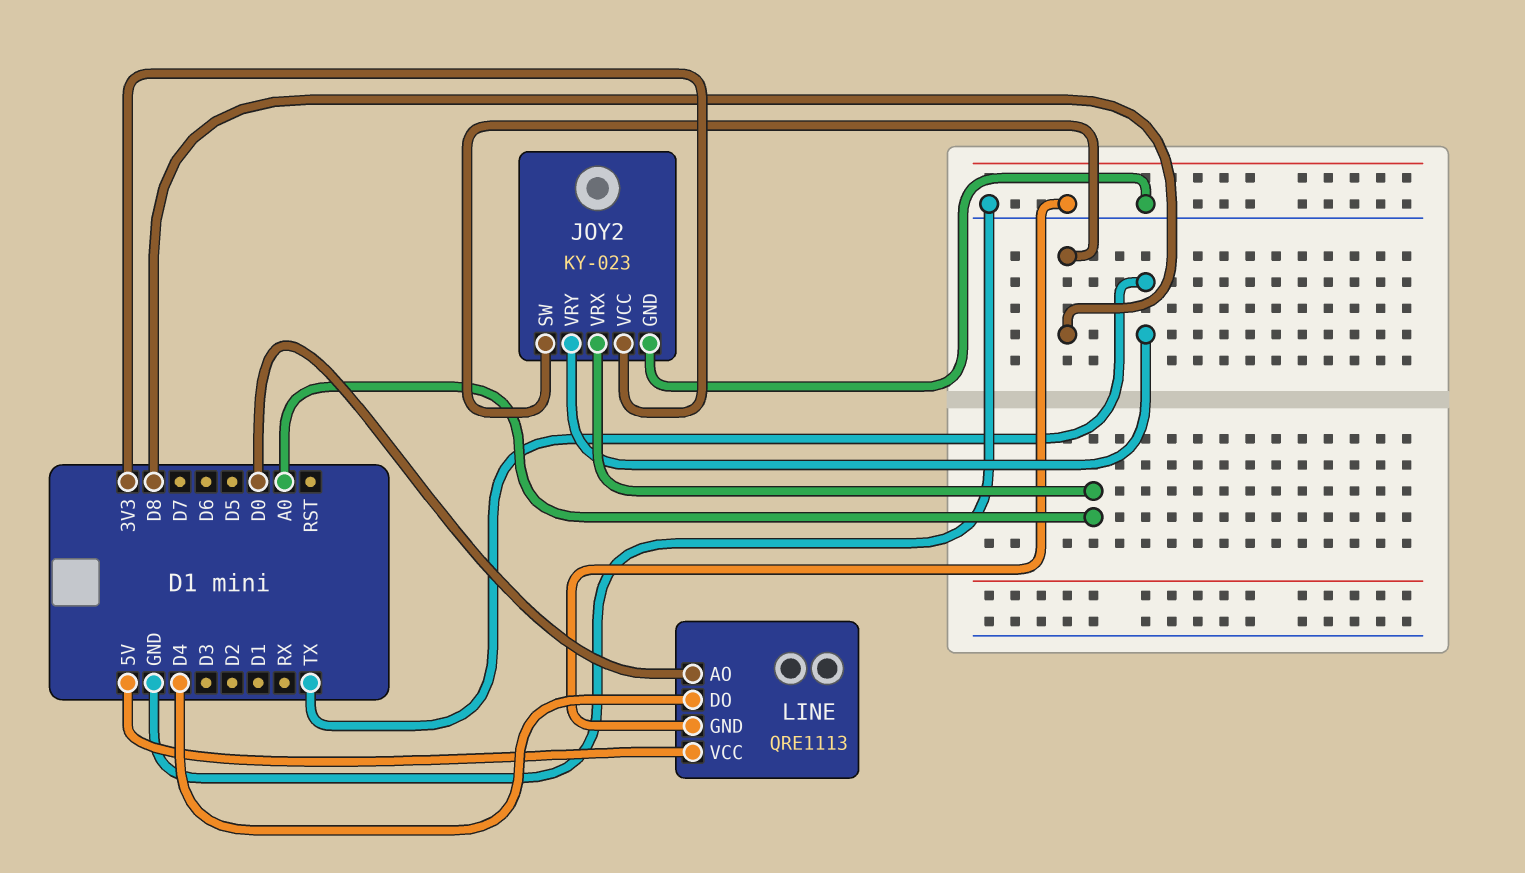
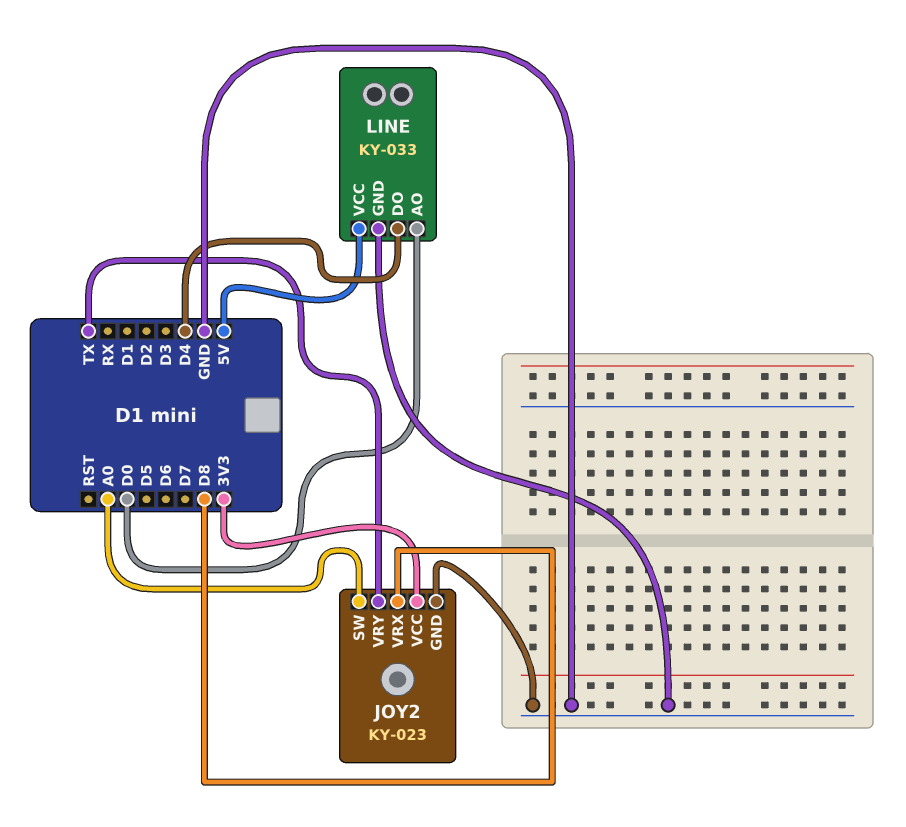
JOY2 pin SW: D8 -> A0
JOY2 pin VRX: A0 -> D8
LINE: QRE1113 -> KY-033

